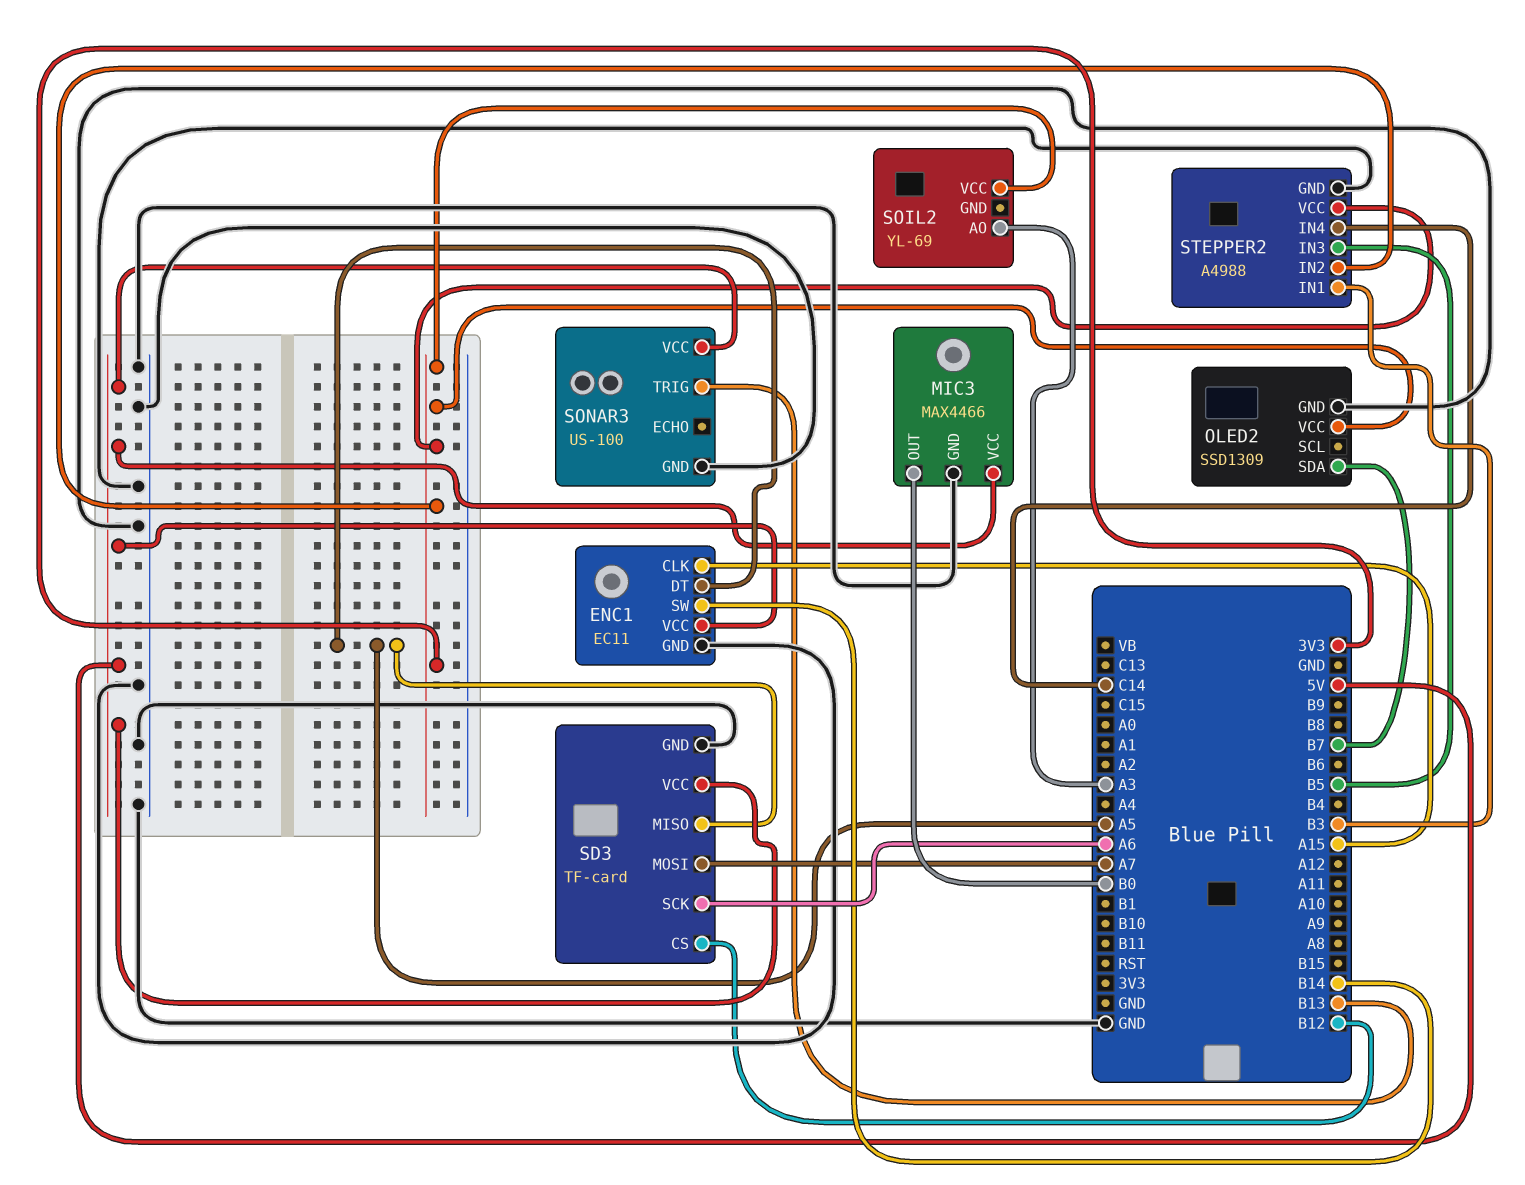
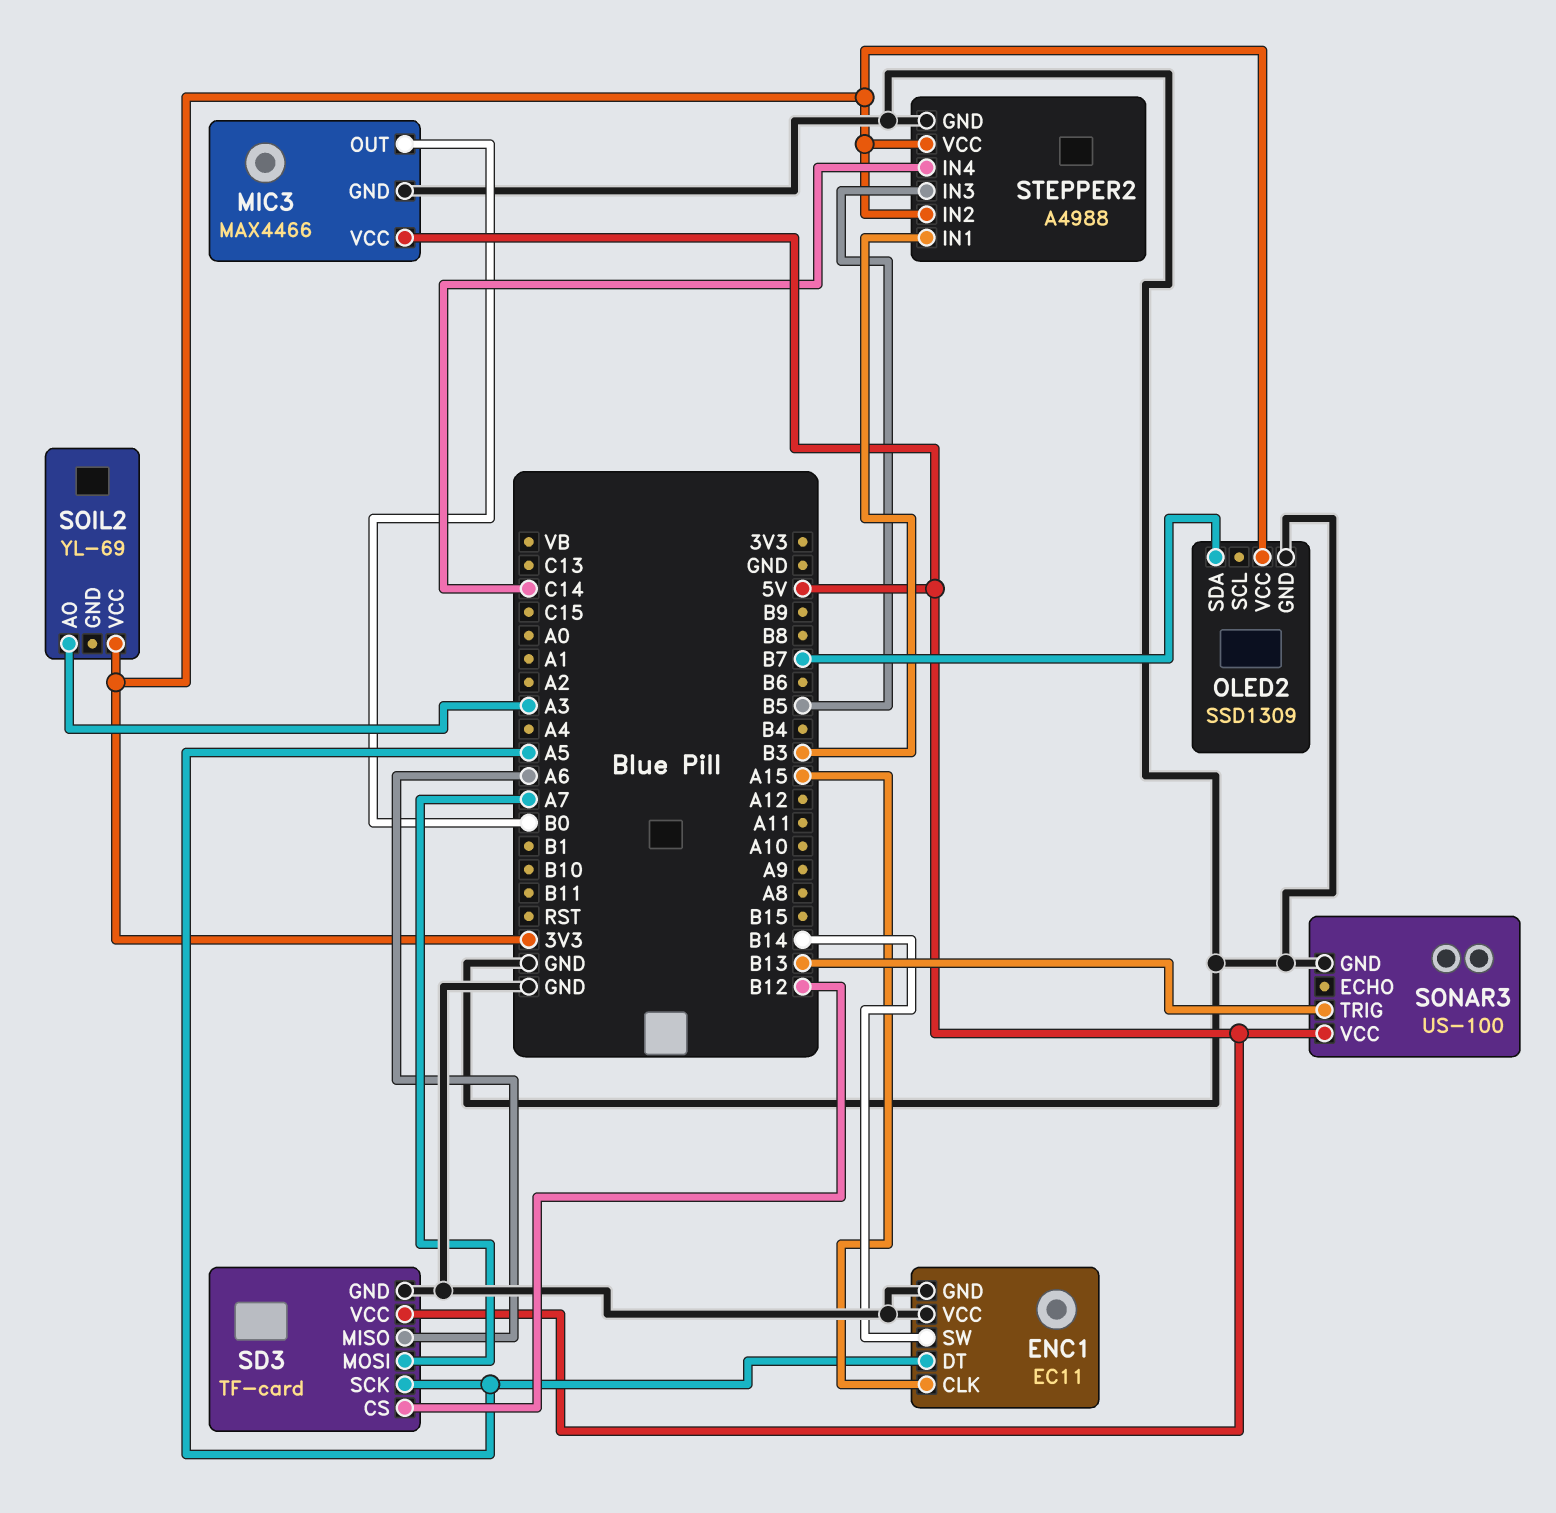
ENC1 pin VCC: 5V -> GND
SD3 pin MISO: A5 -> A6
SD3 pin SCK: A6 -> A5

